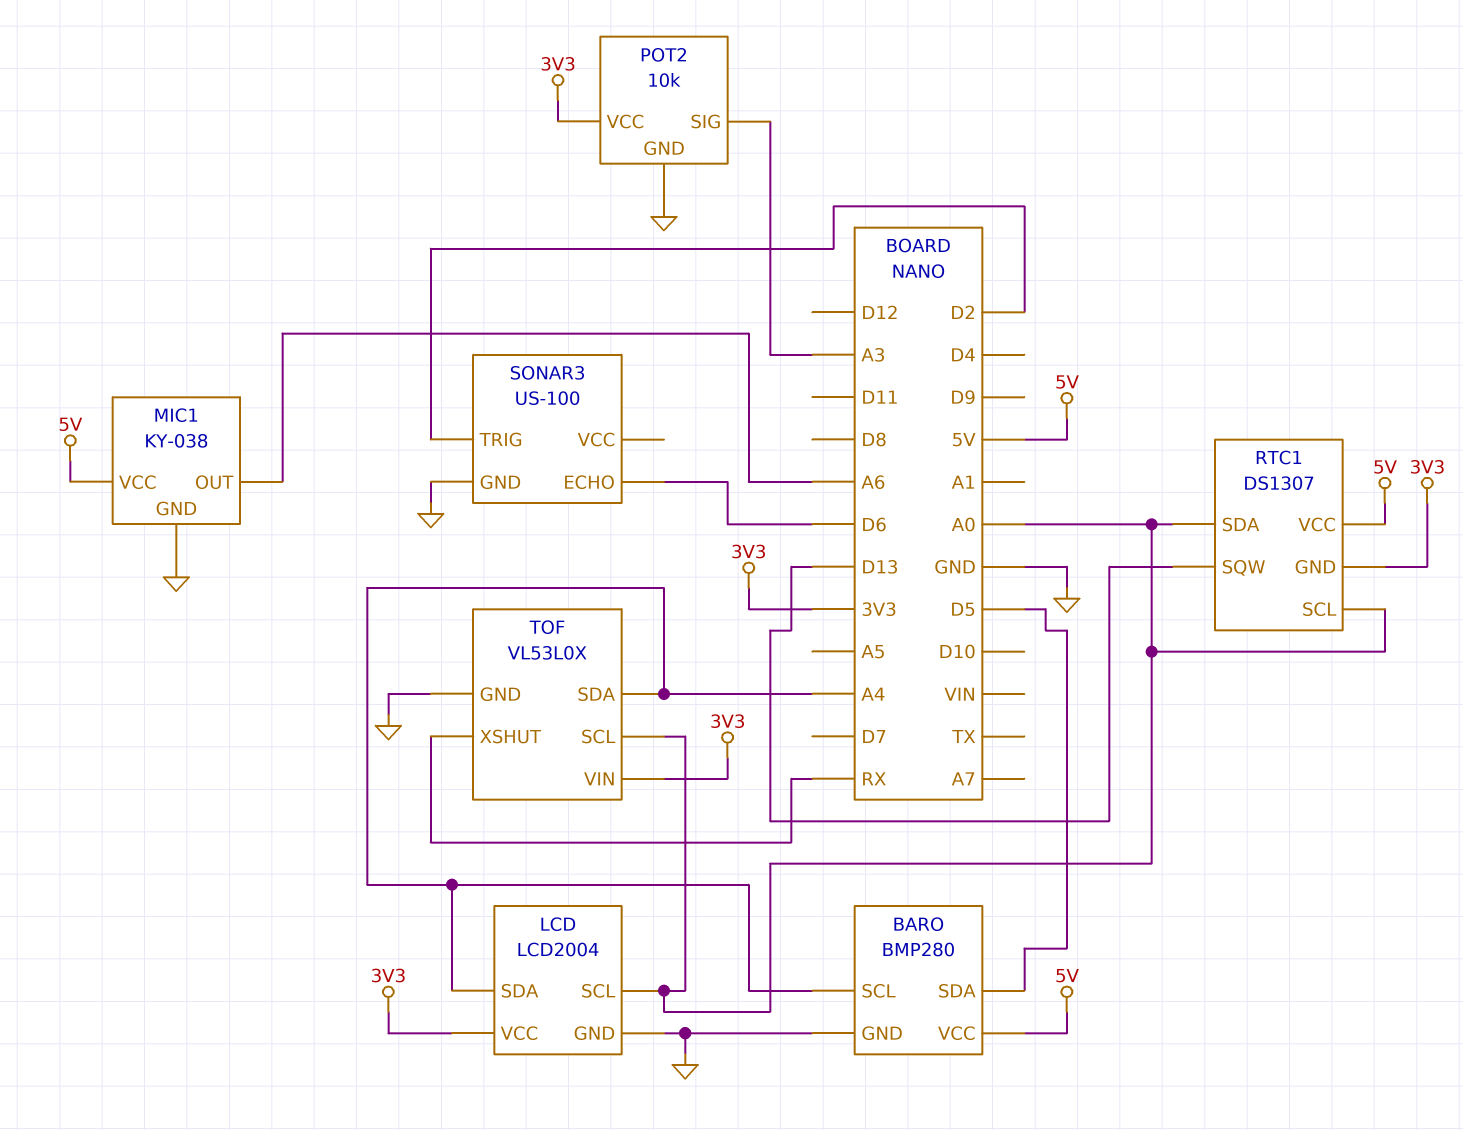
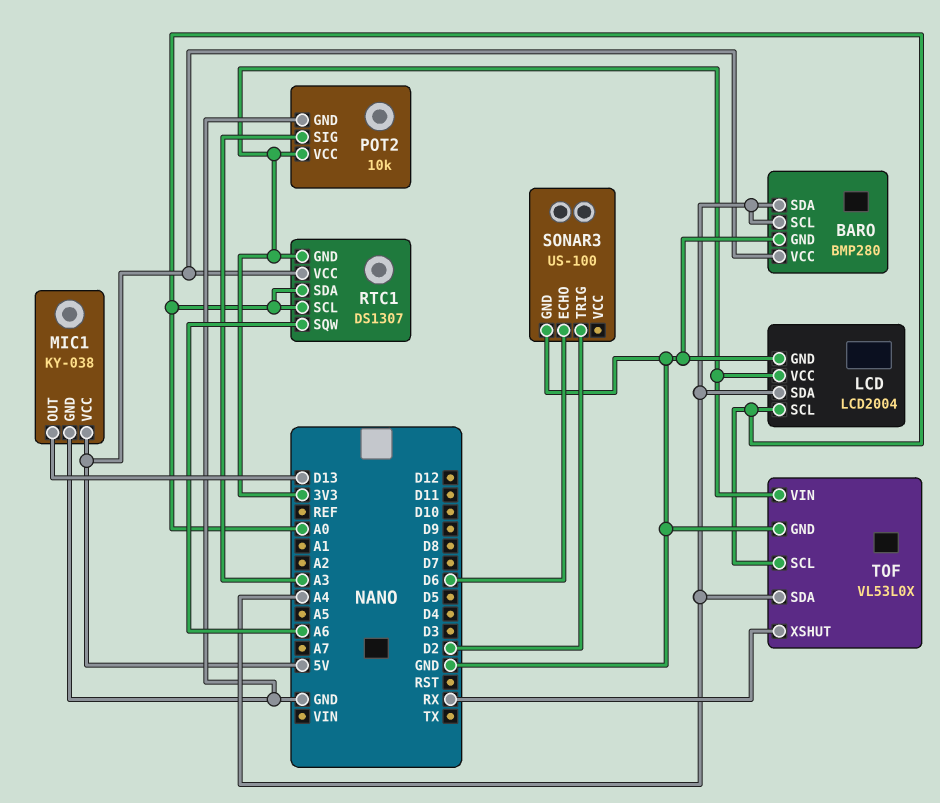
BARO pin SDA: D5 -> A4
MIC1 pin OUT: A6 -> D13
RTC1 pin SQW: D13 -> A6

